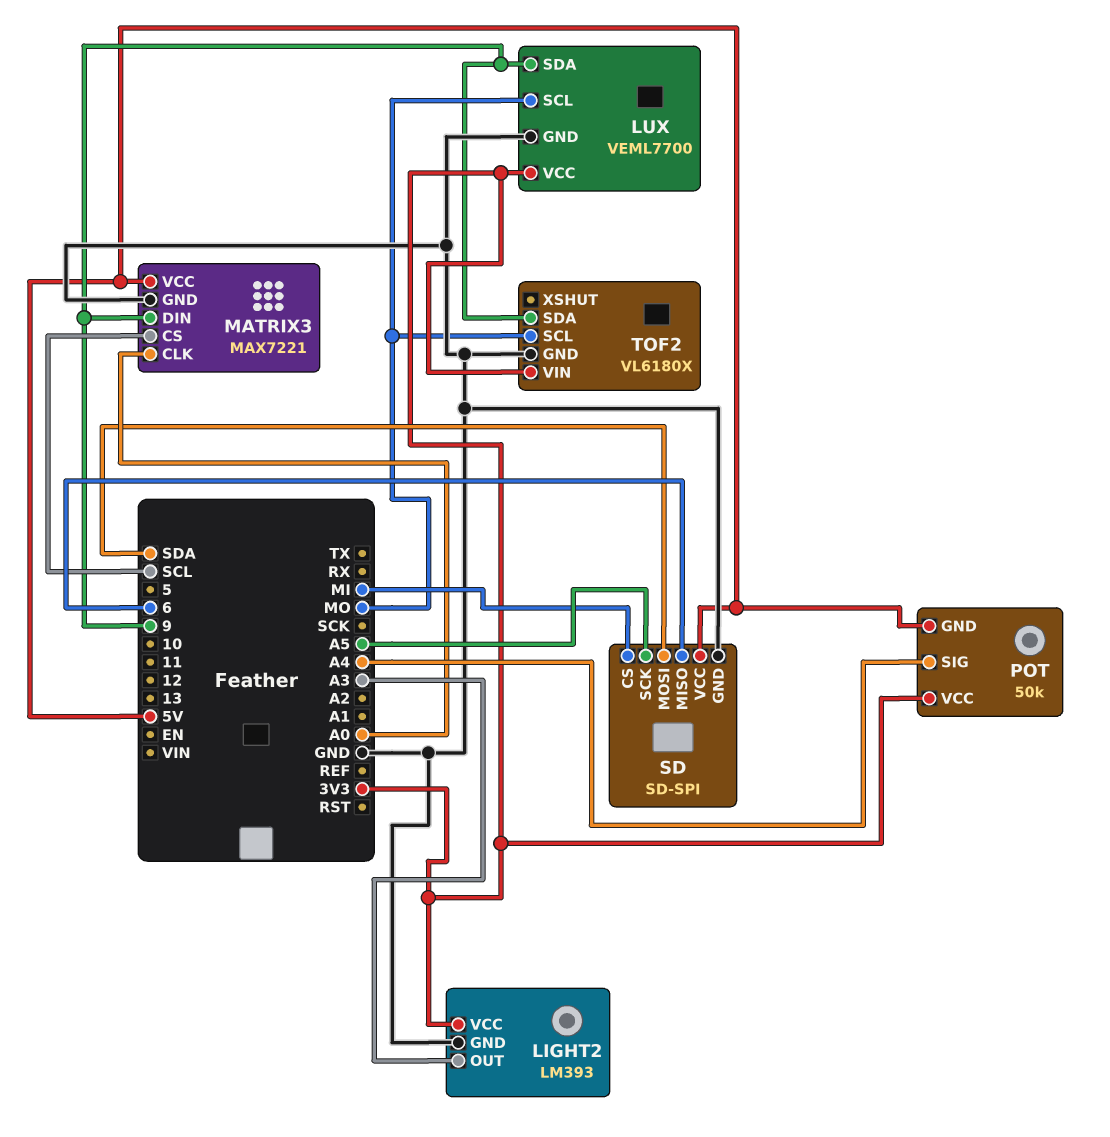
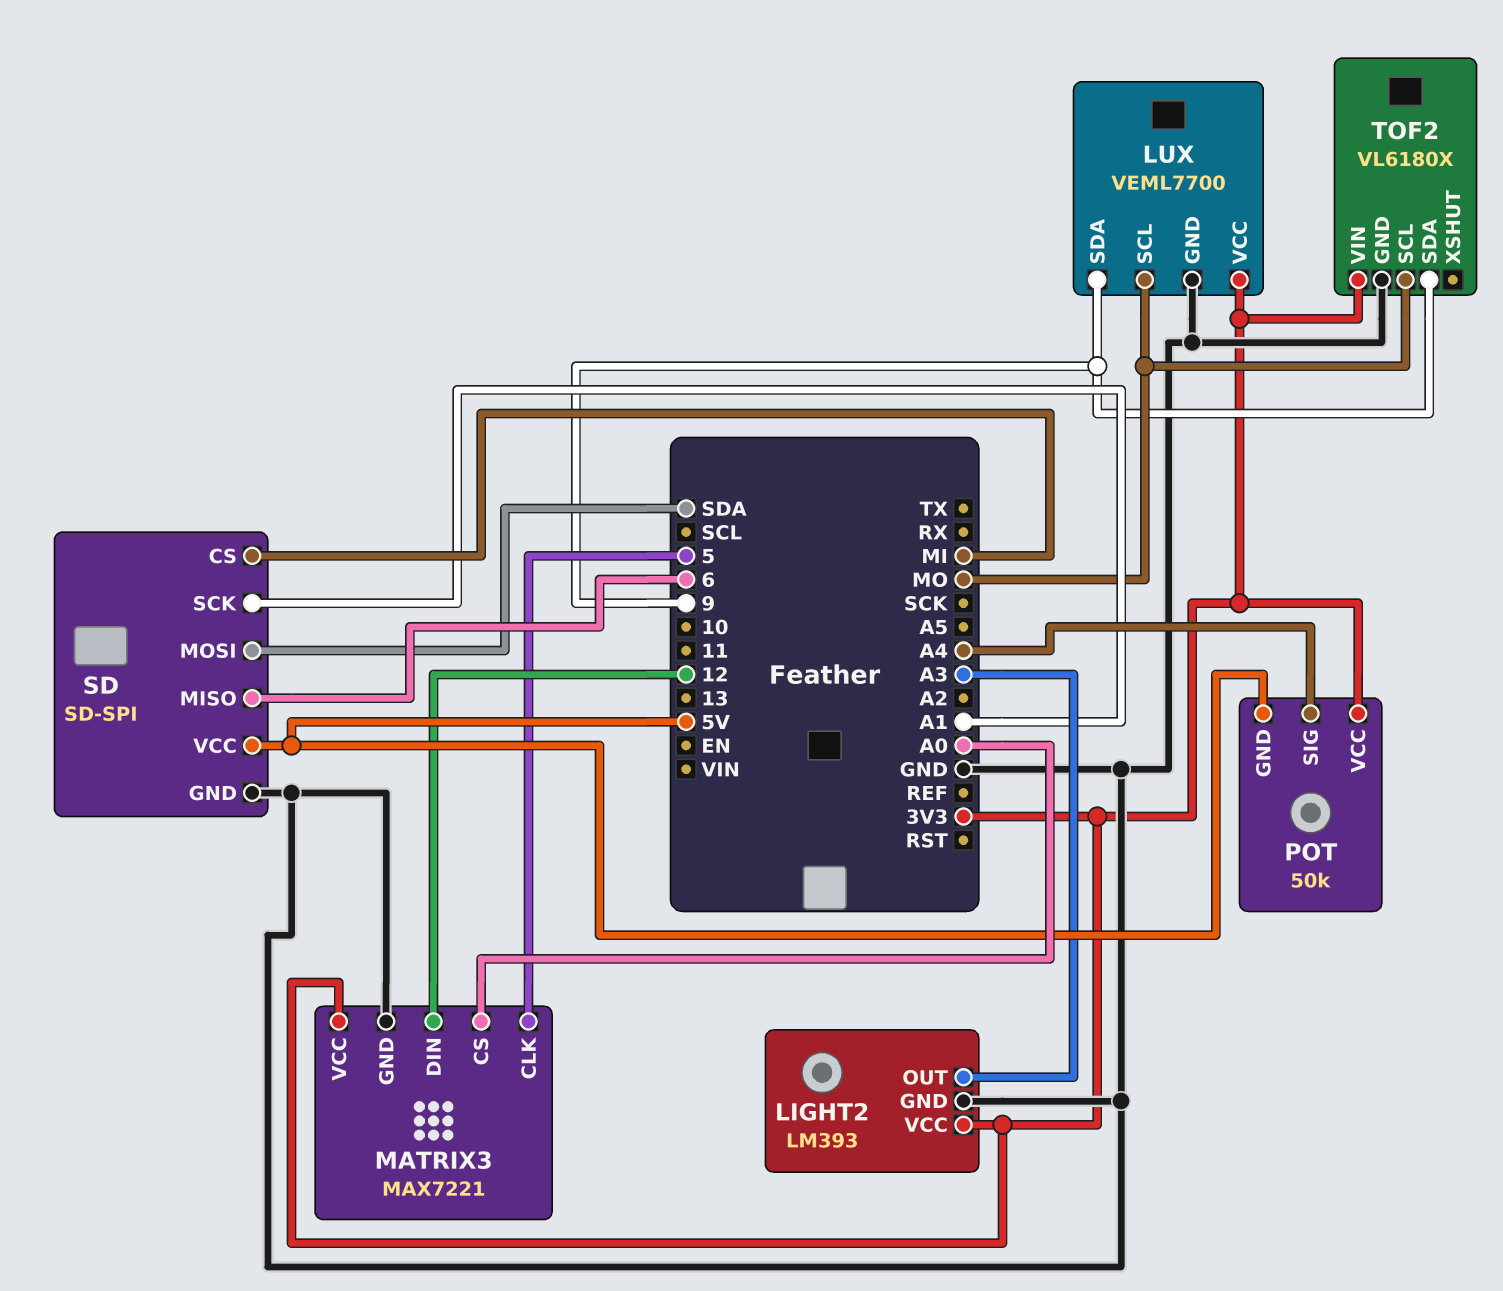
MATRIX3 pin CLK: A0 -> 5
MATRIX3 pin CS: SCL -> A0
MATRIX3 pin DIN: 9 -> 12
MATRIX3 pin VCC: 5V -> 3V3
SD pin SCK: A5 -> A1

